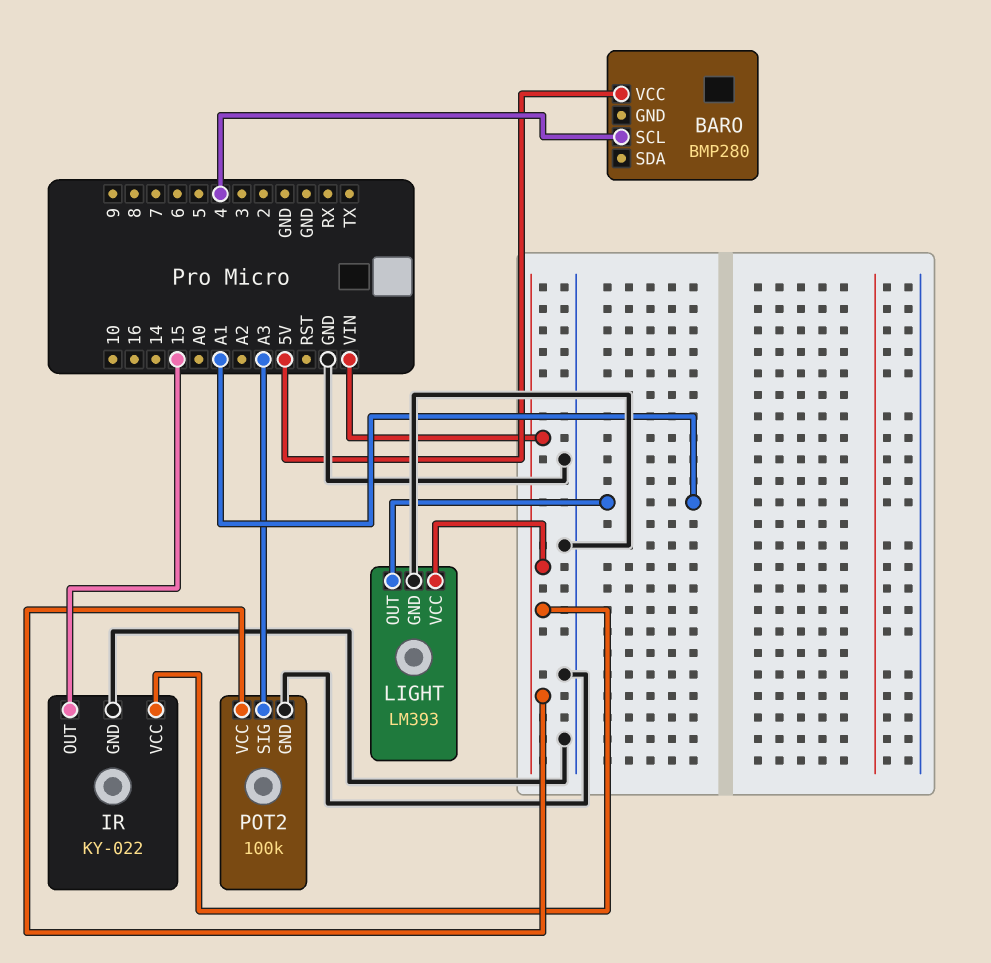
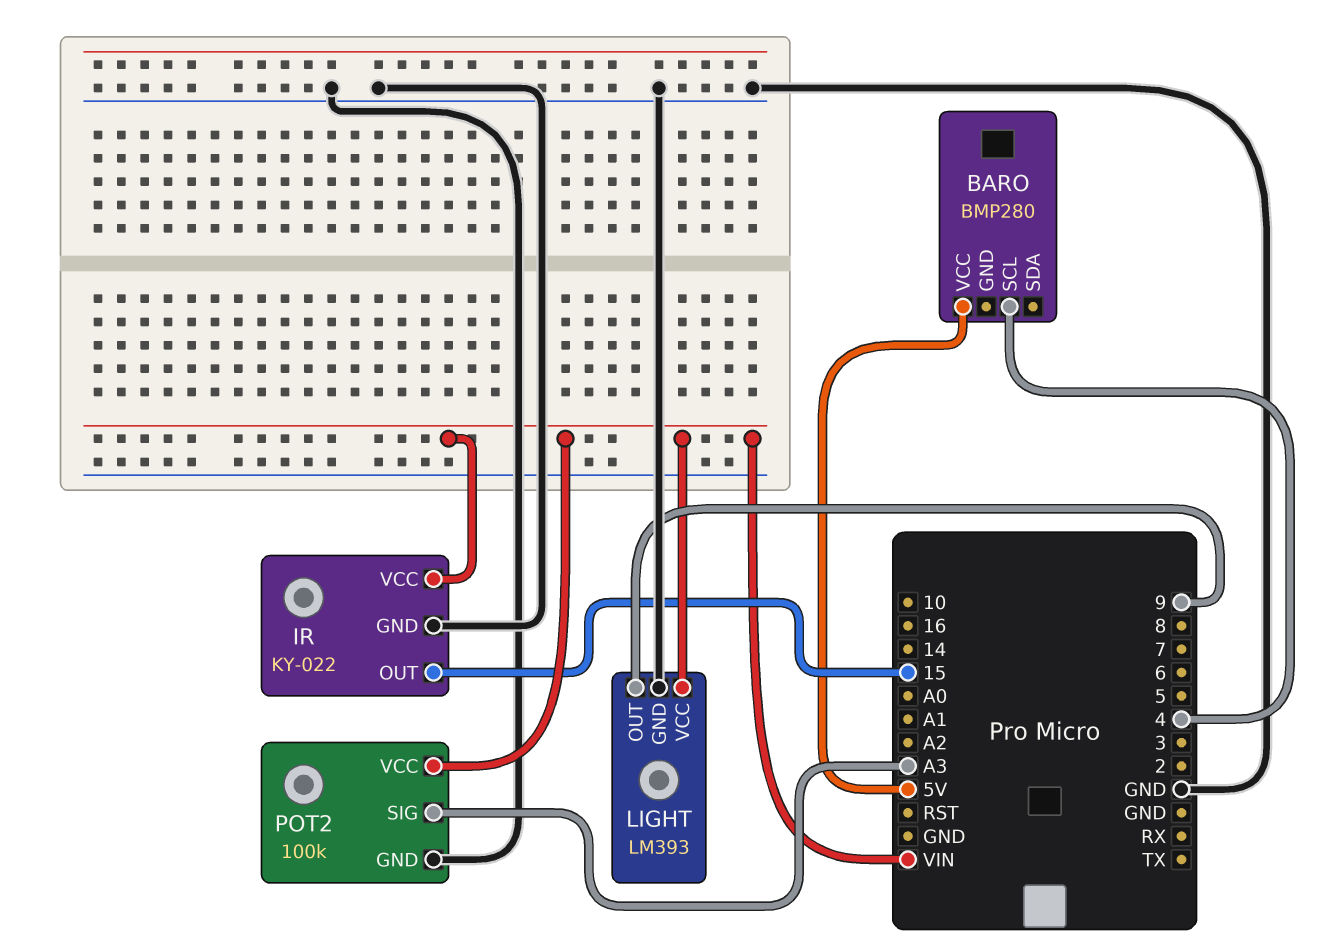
LIGHT pin OUT: A1 -> 9

